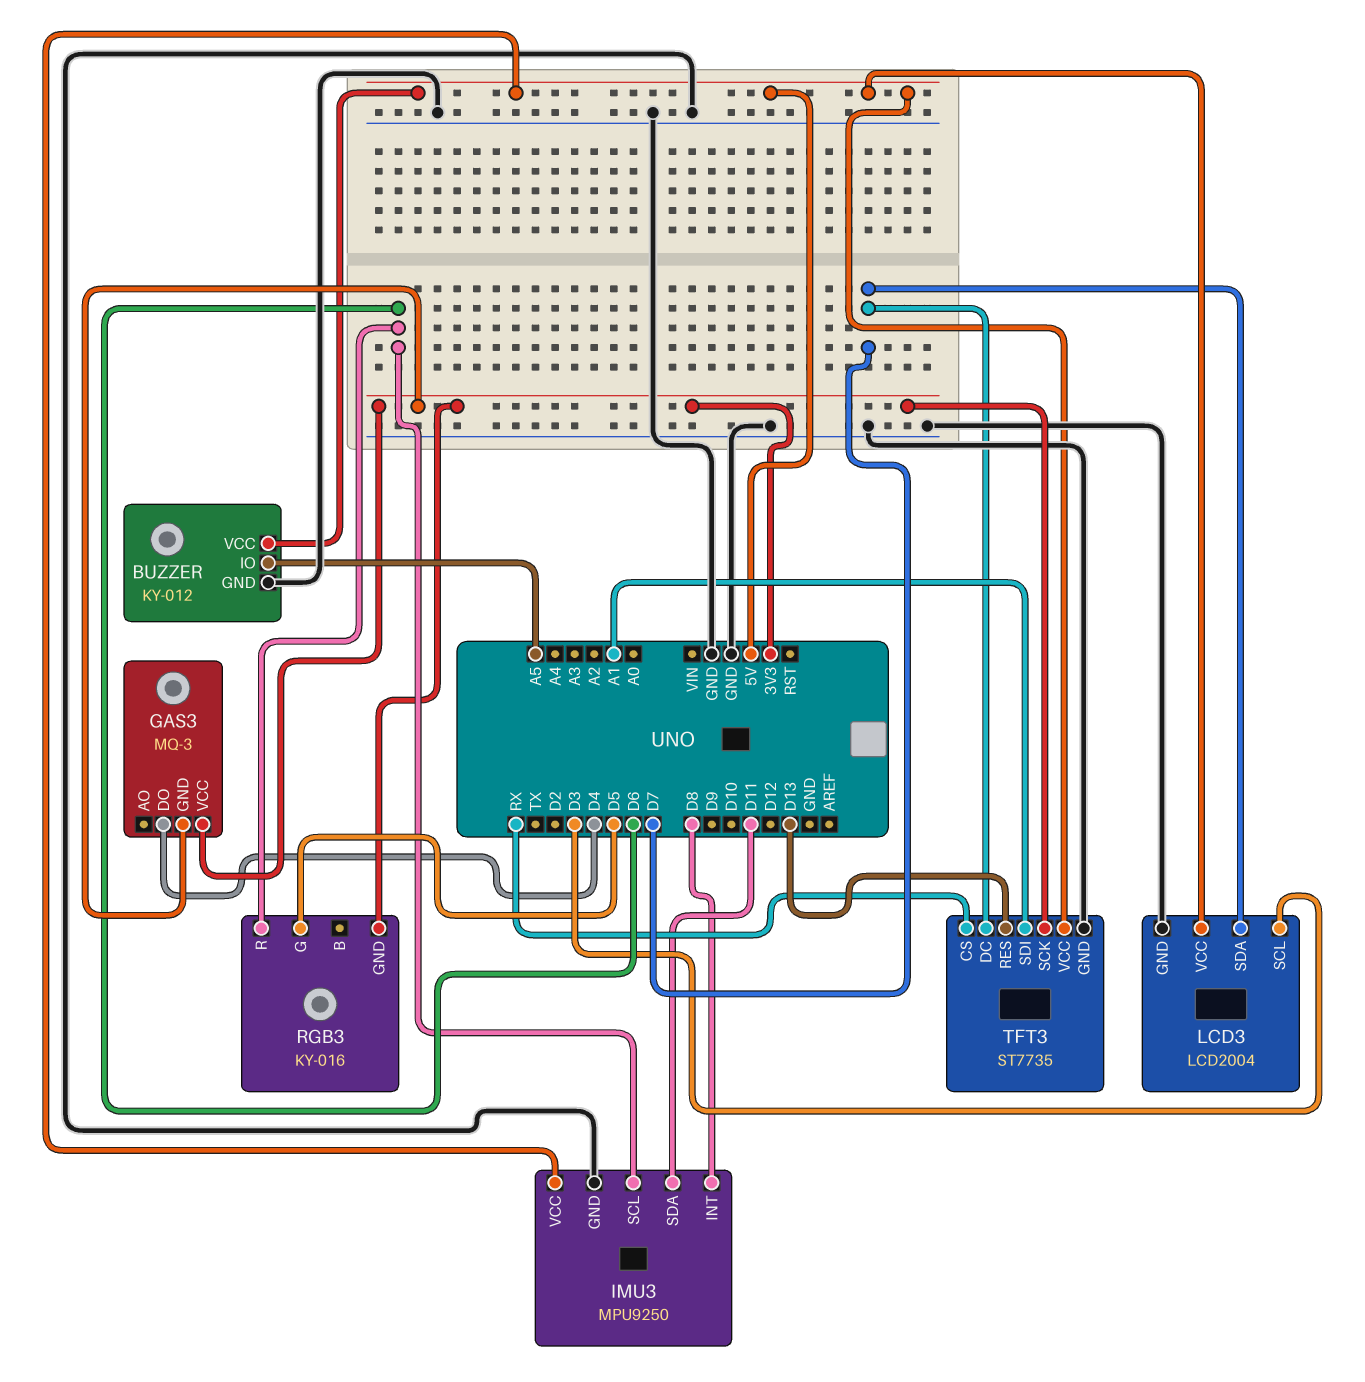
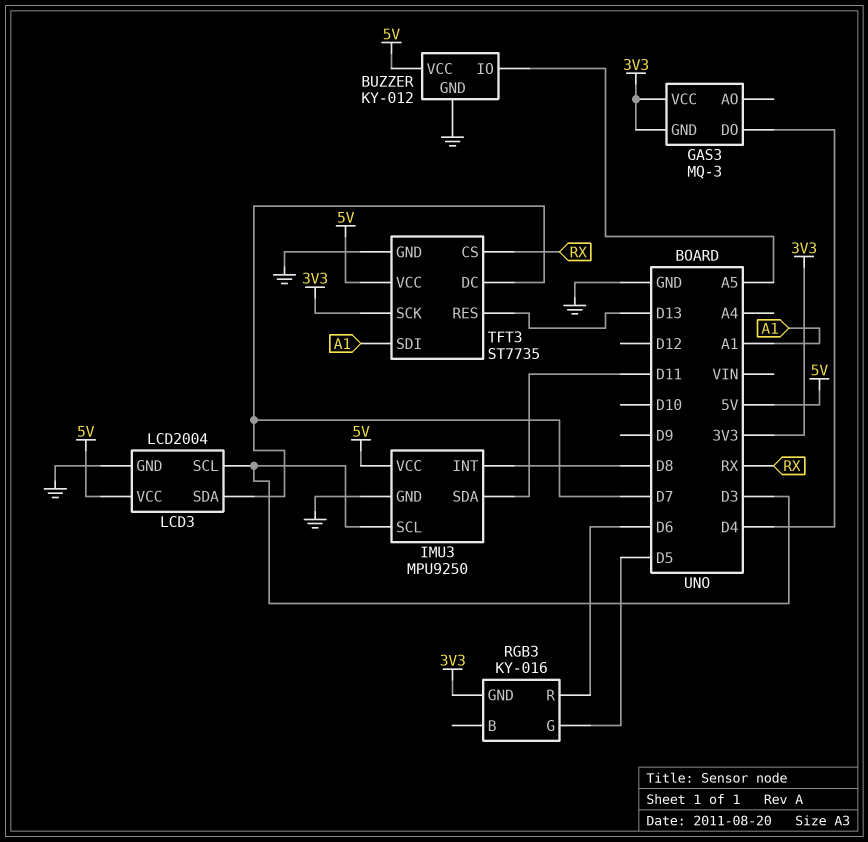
IMU3 pin SCL: D6 -> D3

